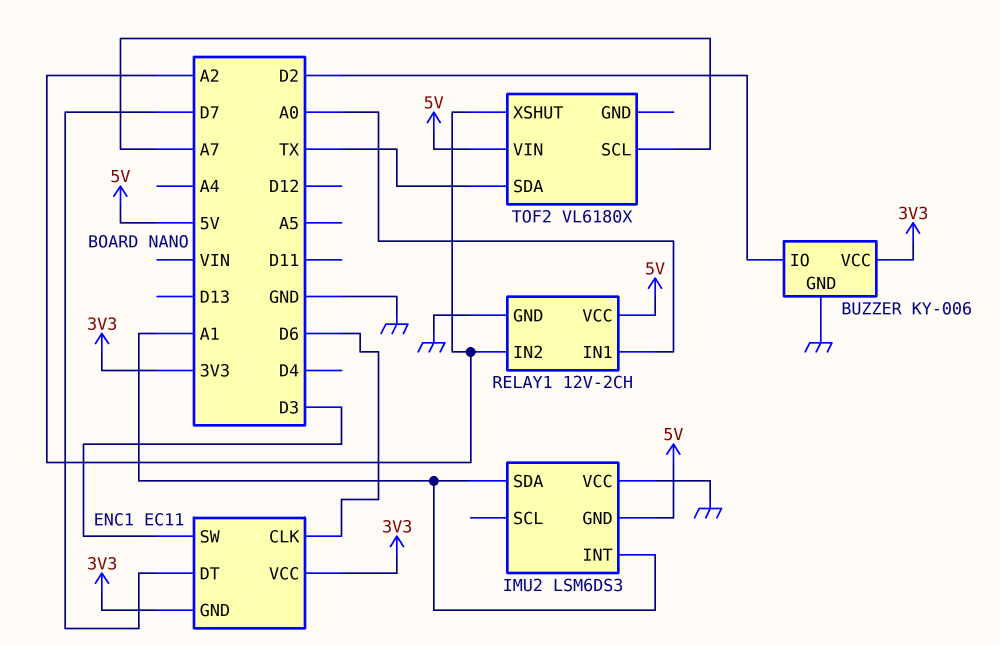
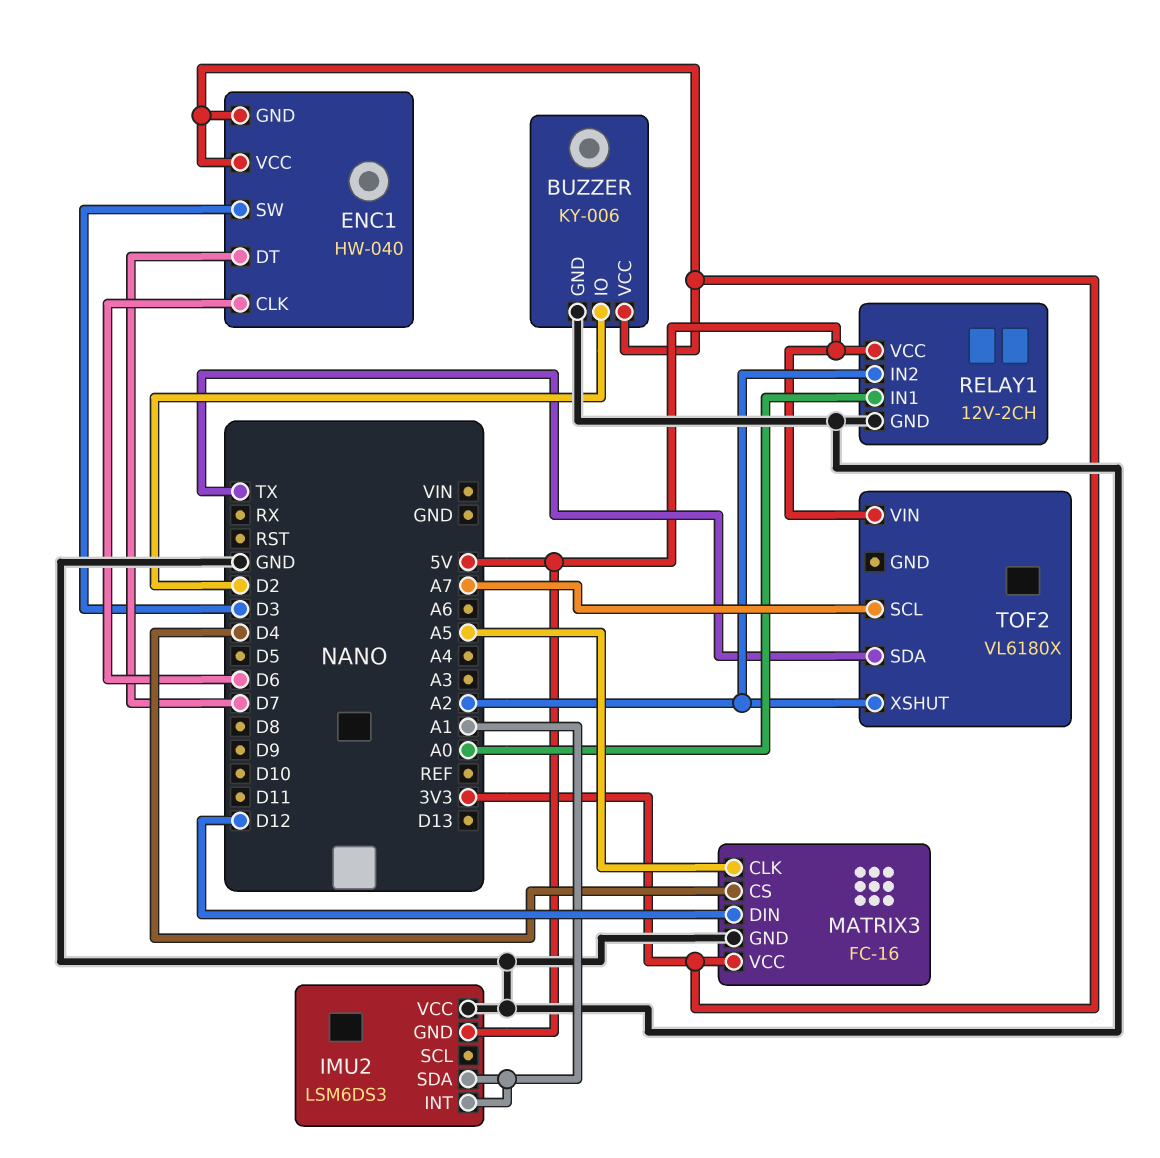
ENC1: EC11 -> HW-040
MATRIX3: none -> FC-16
MATRIX3 pin CLK: none -> A5
MATRIX3 pin CS: none -> D4
MATRIX3 pin DIN: none -> D12
MATRIX3 pin GND: none -> GND
MATRIX3 pin VCC: none -> 3V3

